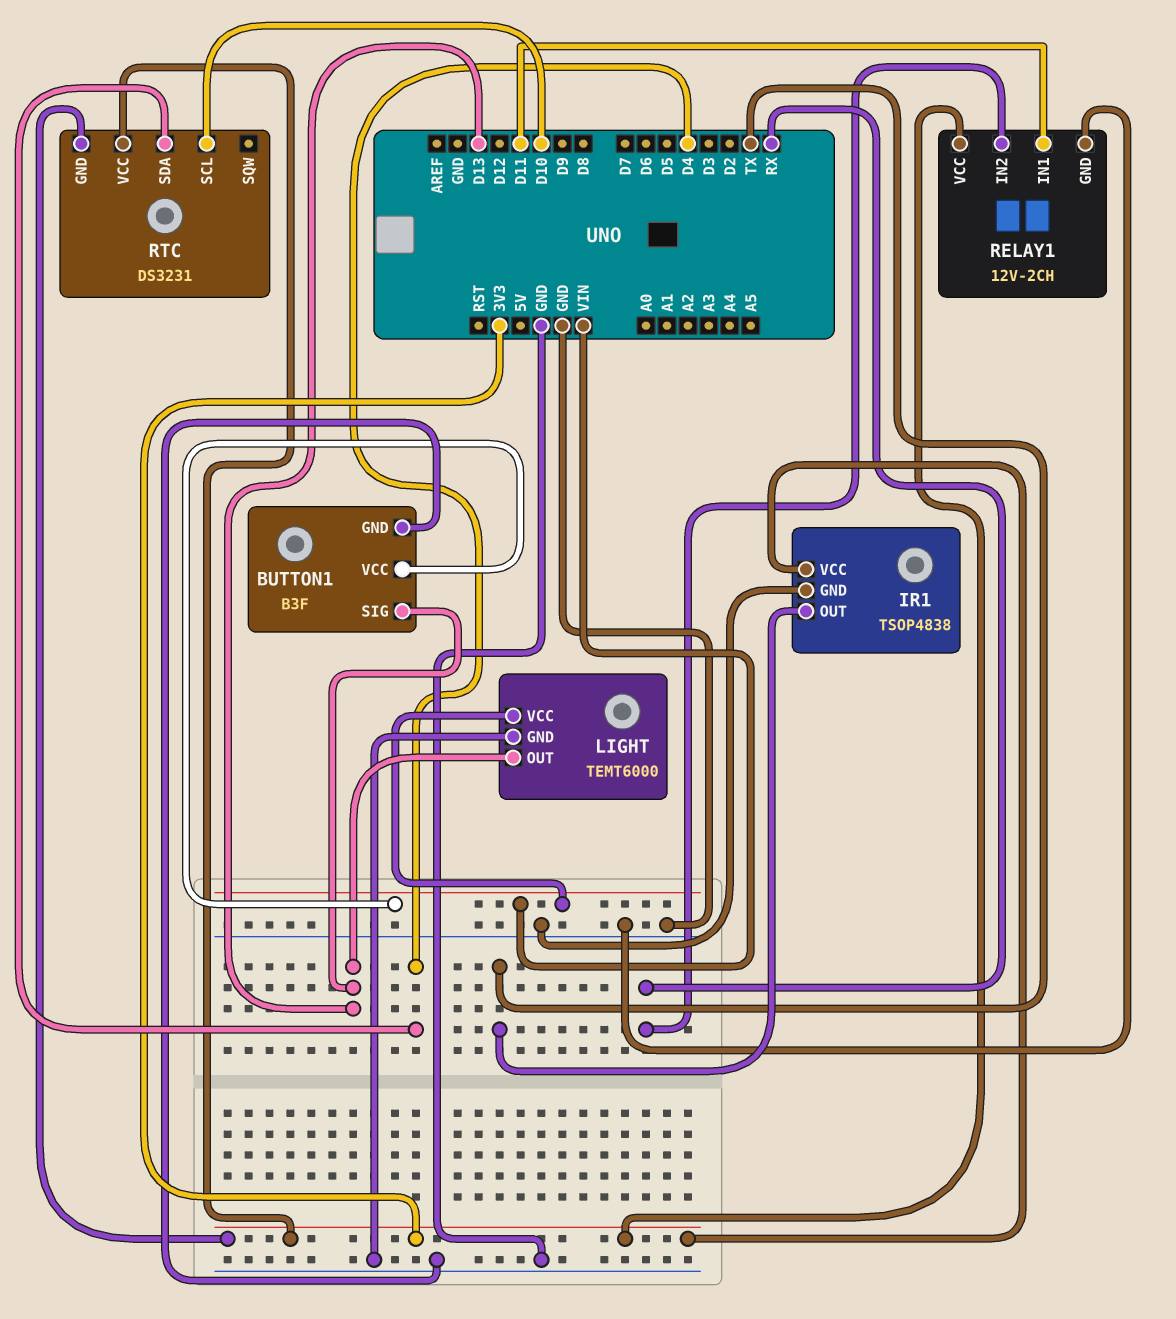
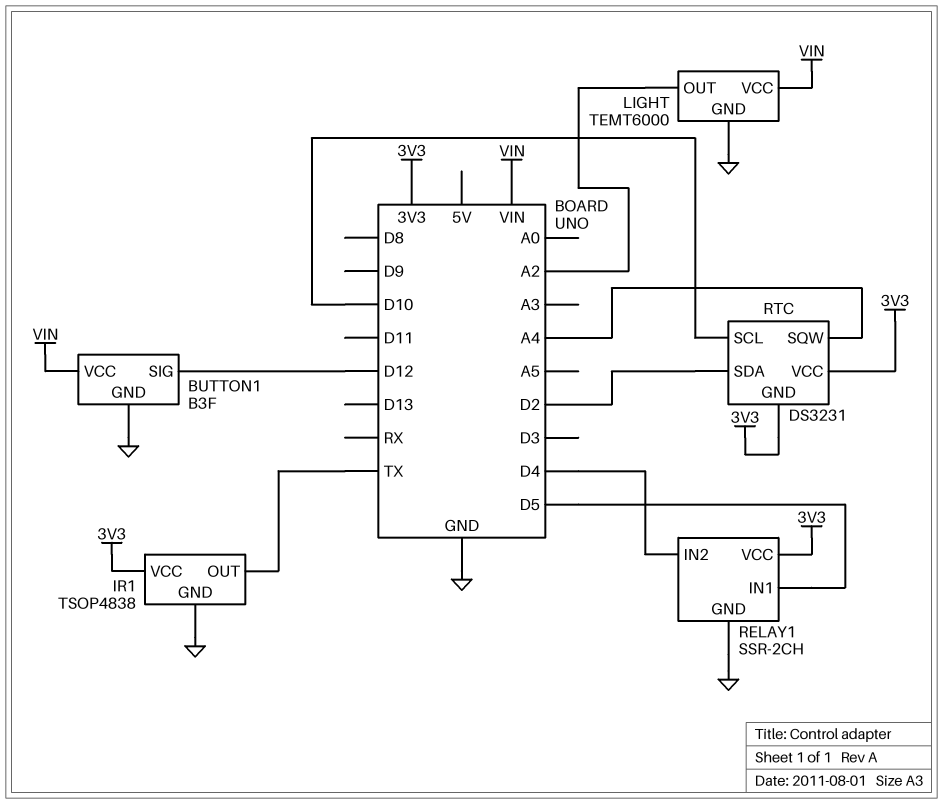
BUTTON1 pin SIG: D13 -> D12
LIGHT pin OUT: D13 -> A2
RELAY1: 12V-2CH -> SSR-2CH
RELAY1 pin IN1: D11 -> D5
RELAY1 pin IN2: RX -> D4
RTC pin SDA: D4 -> D2
RTC pin SQW: none -> A4

